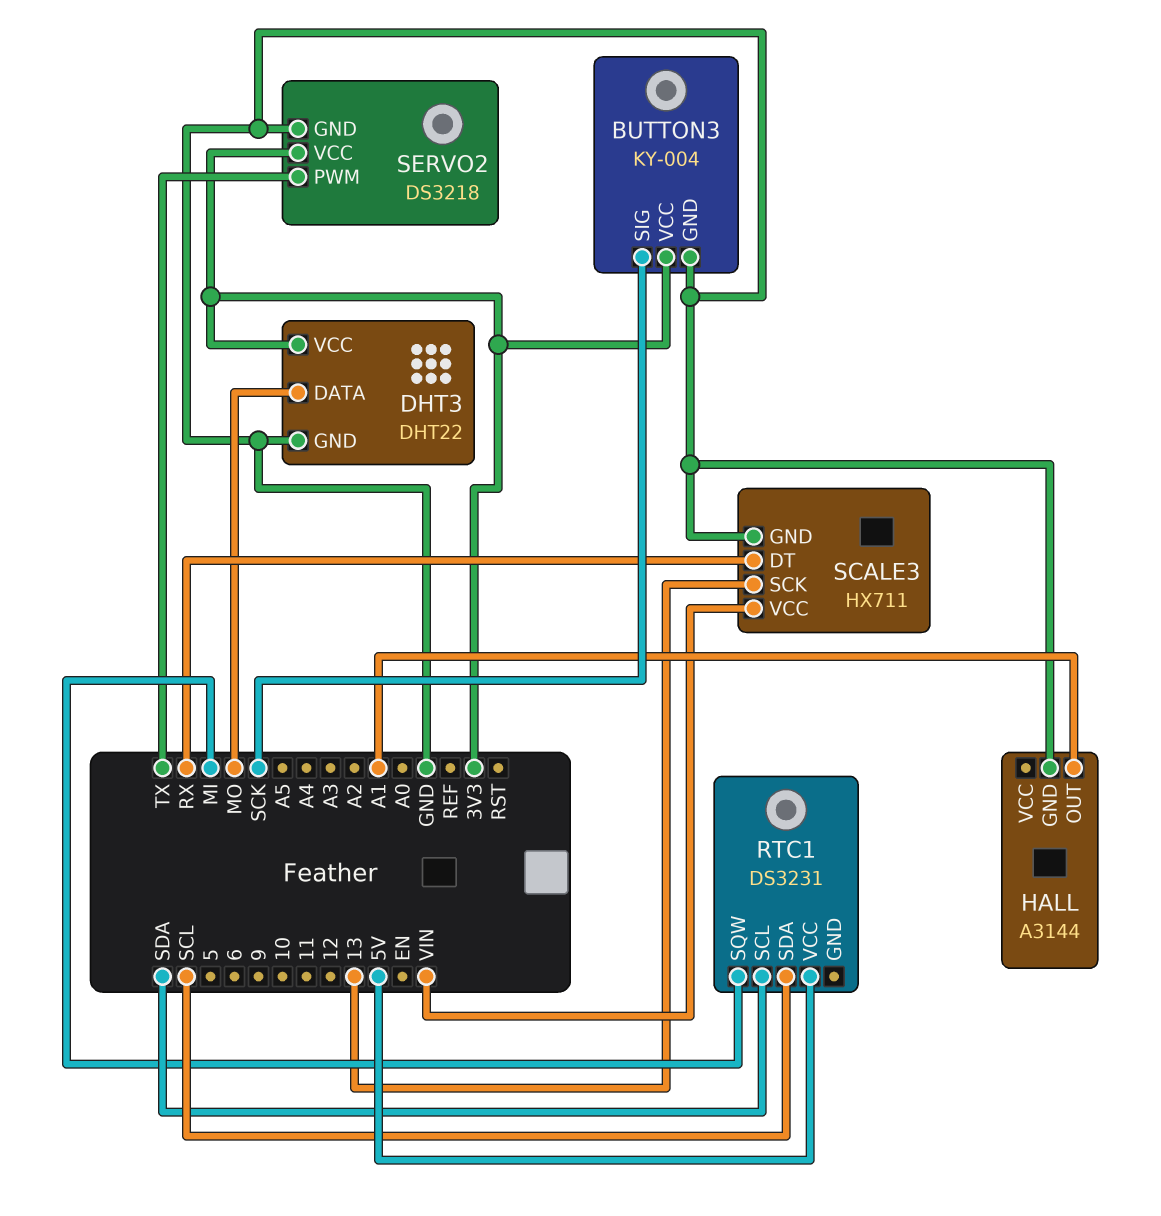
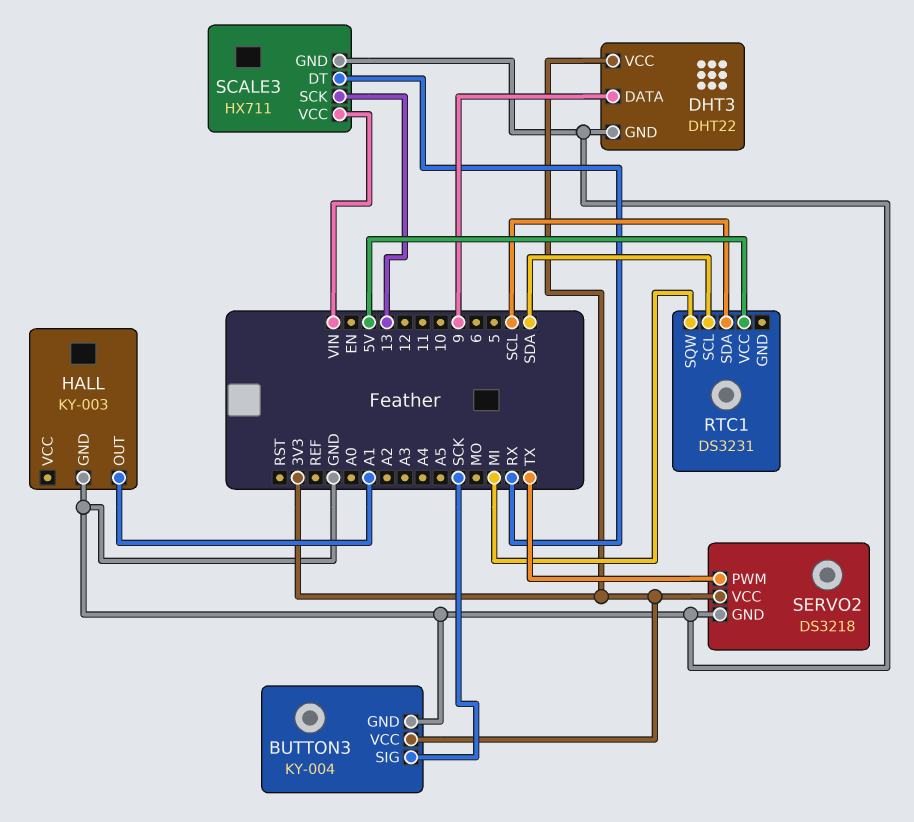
DHT3 pin DATA: MO -> 9
HALL: A3144 -> KY-003

